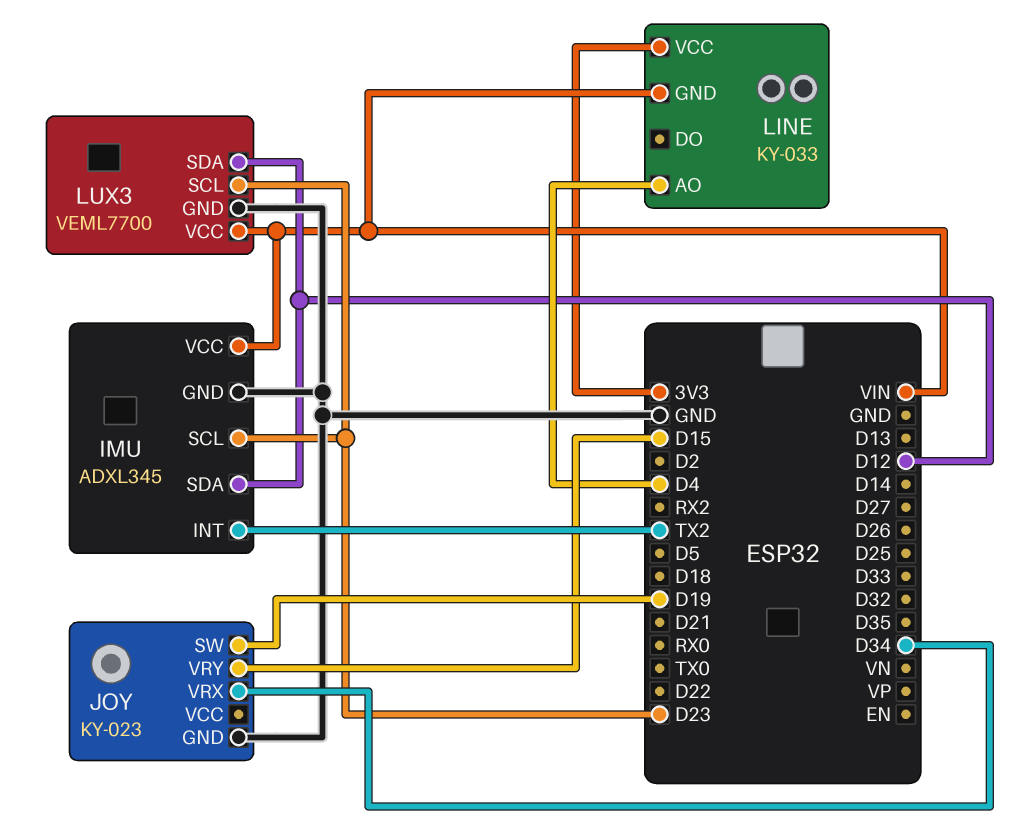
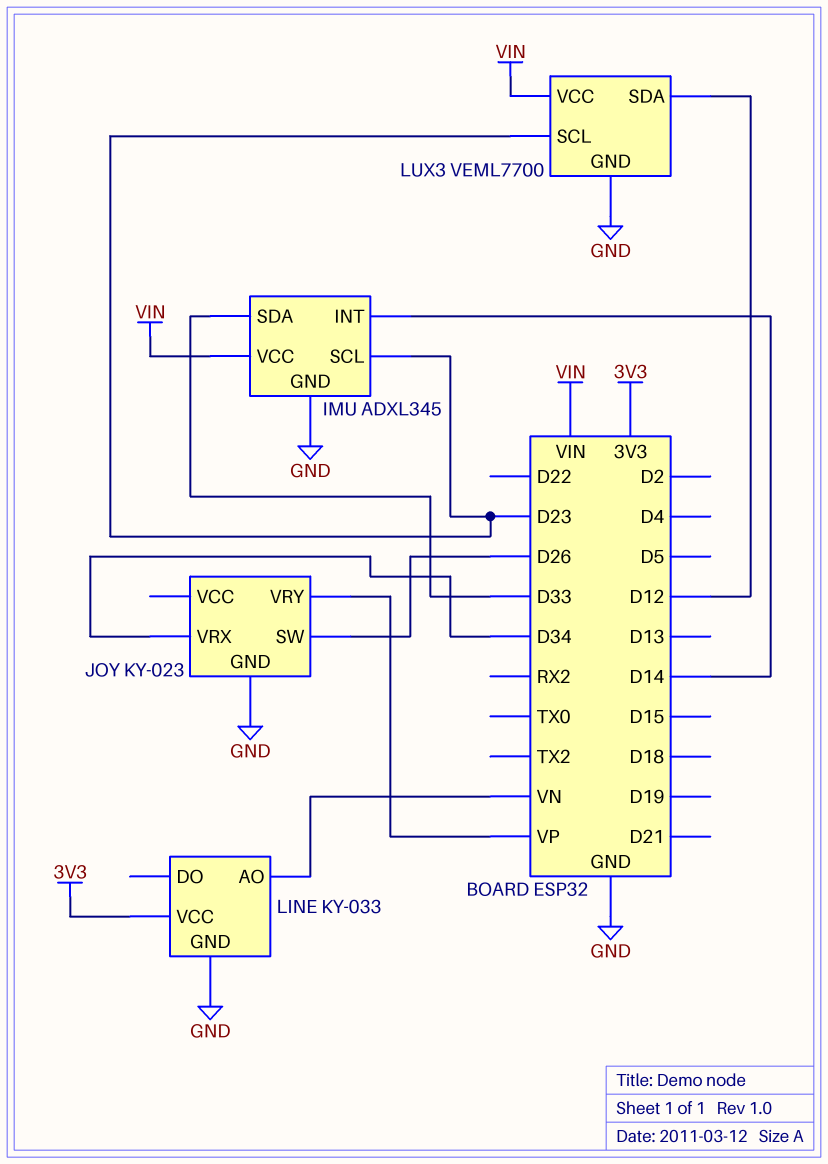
IMU pin INT: TX2 -> D14
IMU pin SDA: D12 -> D33
JOY pin SW: D19 -> D26
JOY pin VRY: D15 -> VP
LINE pin AO: D4 -> VN
LINE pin GND: VIN -> GND

